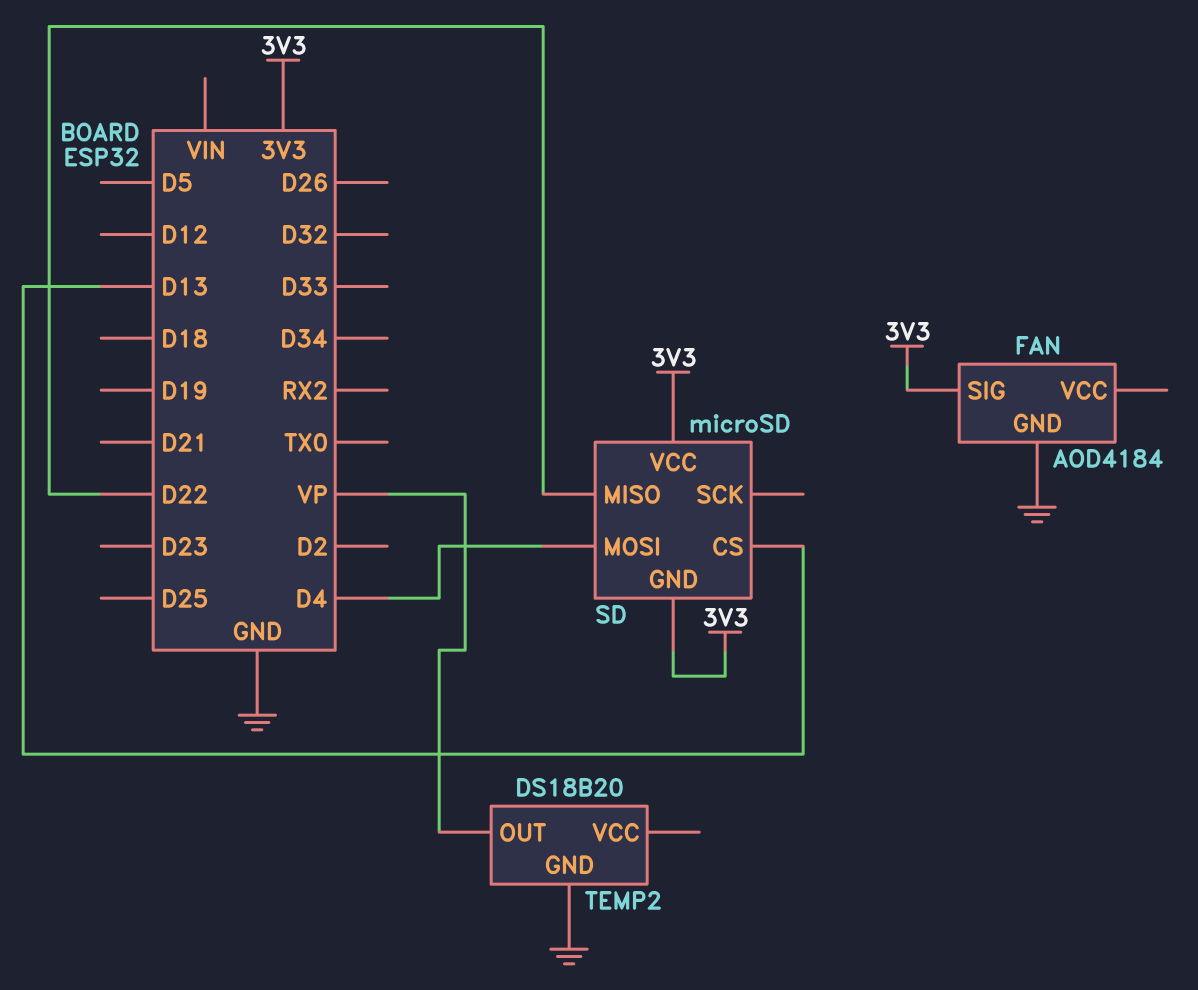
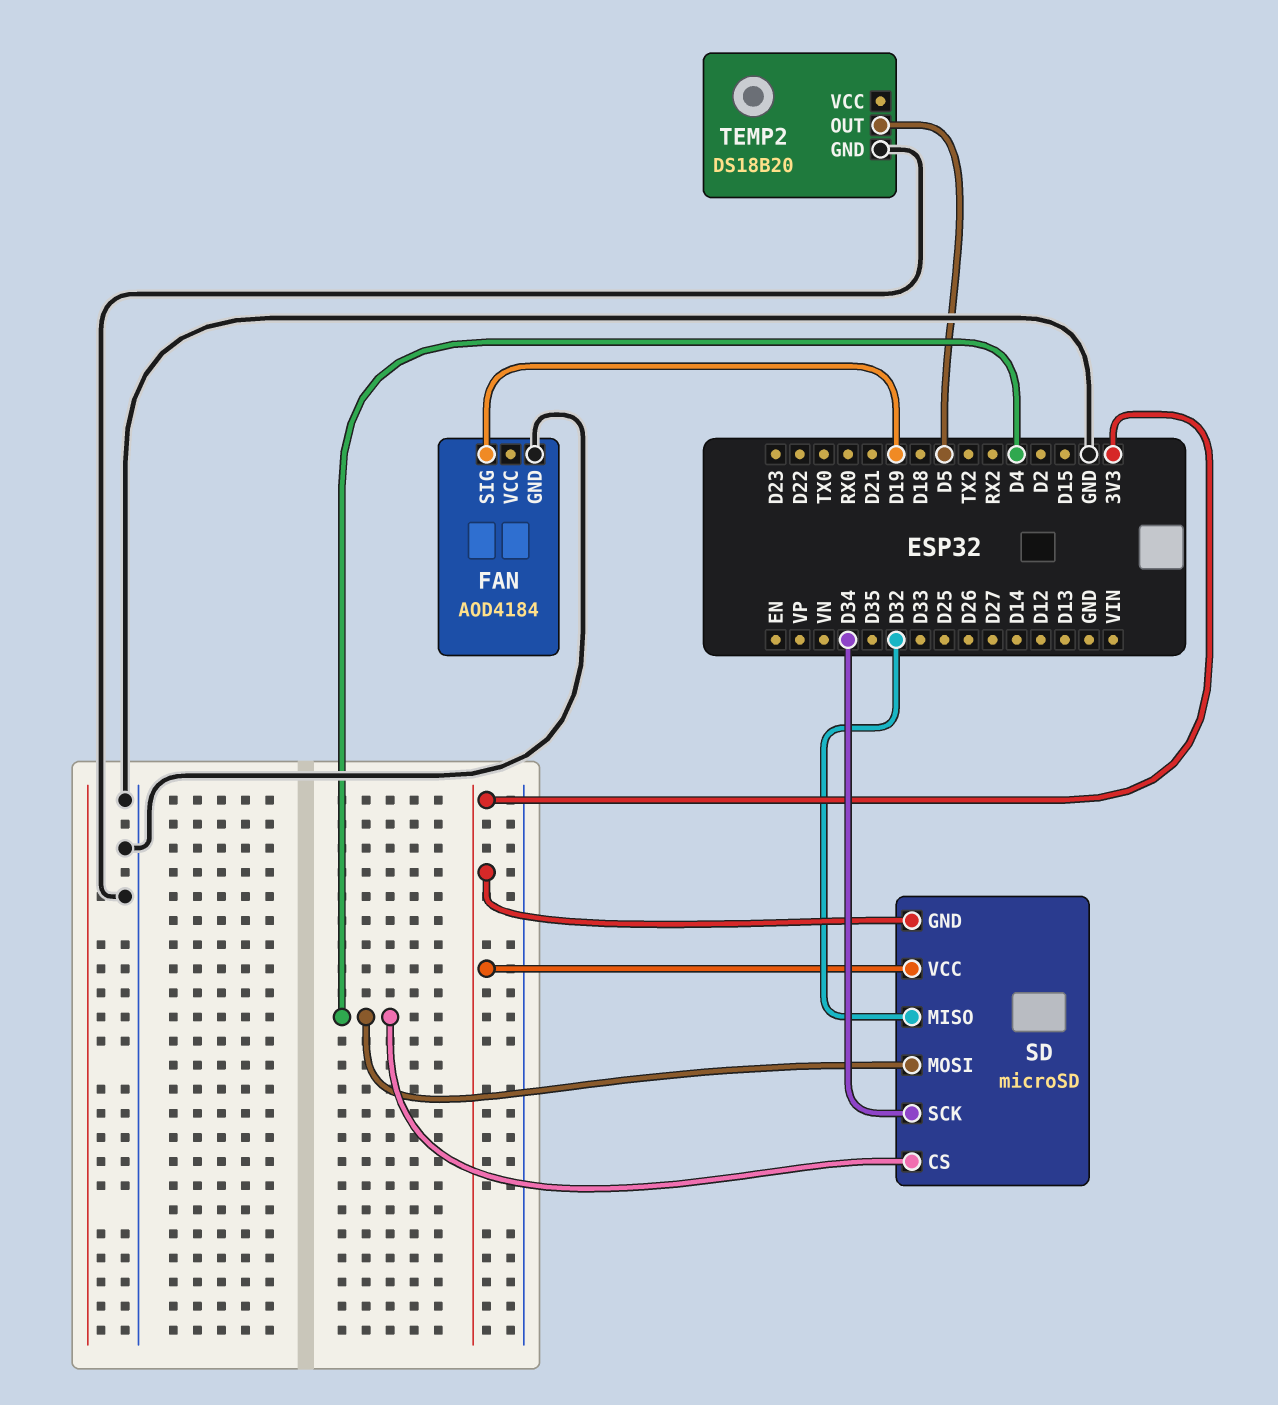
FAN pin SIG: 3V3 -> D19
SD pin CS: D13 -> D4
SD pin MISO: D22 -> D32
SD pin SCK: none -> D34
TEMP2 pin OUT: VP -> D5

